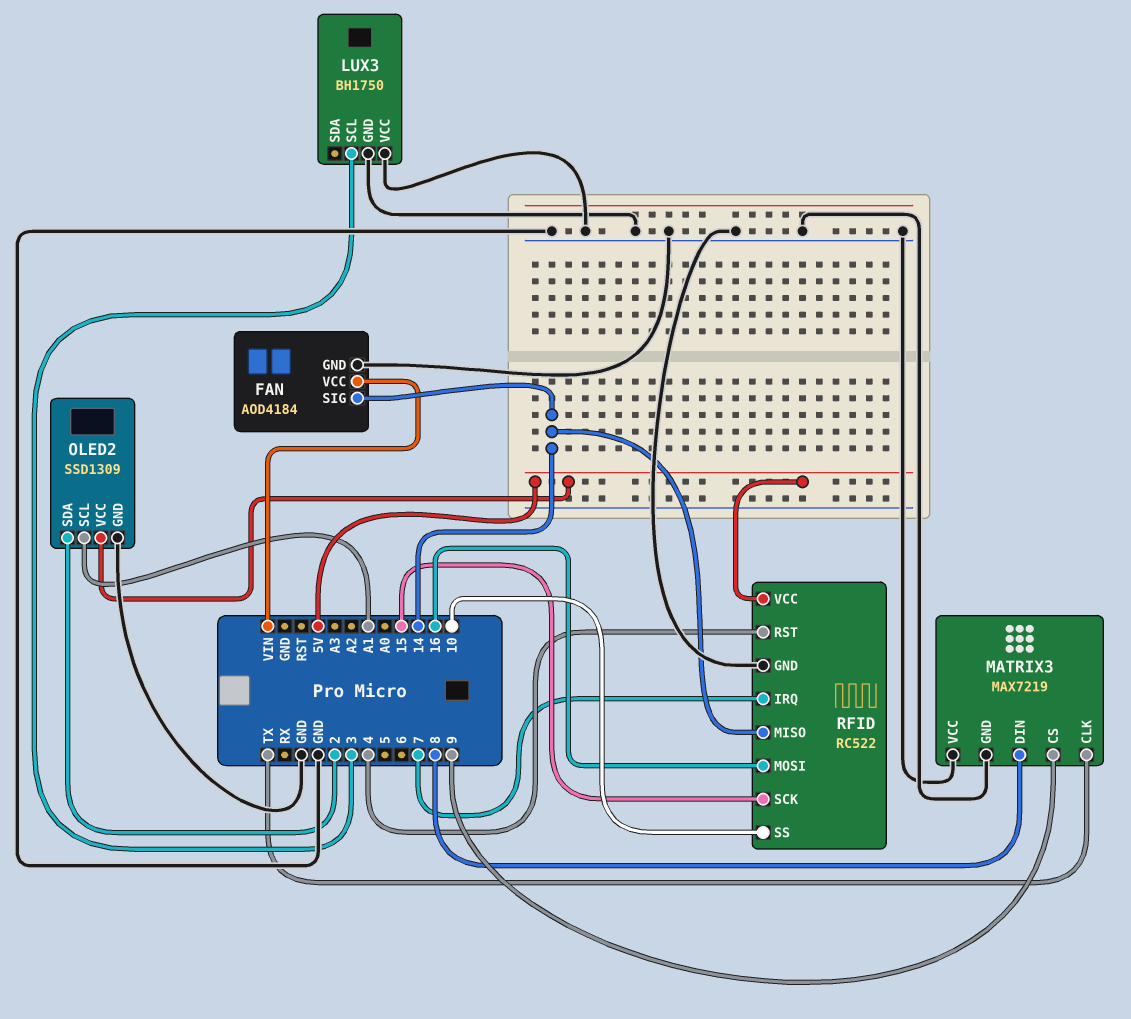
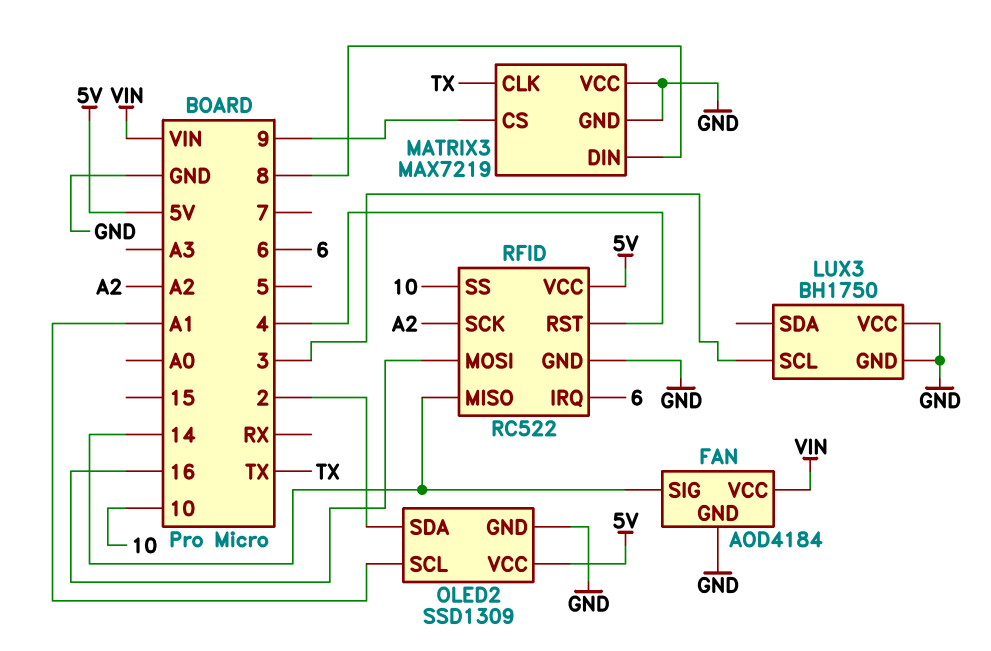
RFID pin IRQ: 7 -> 6
RFID pin SCK: 15 -> A2

